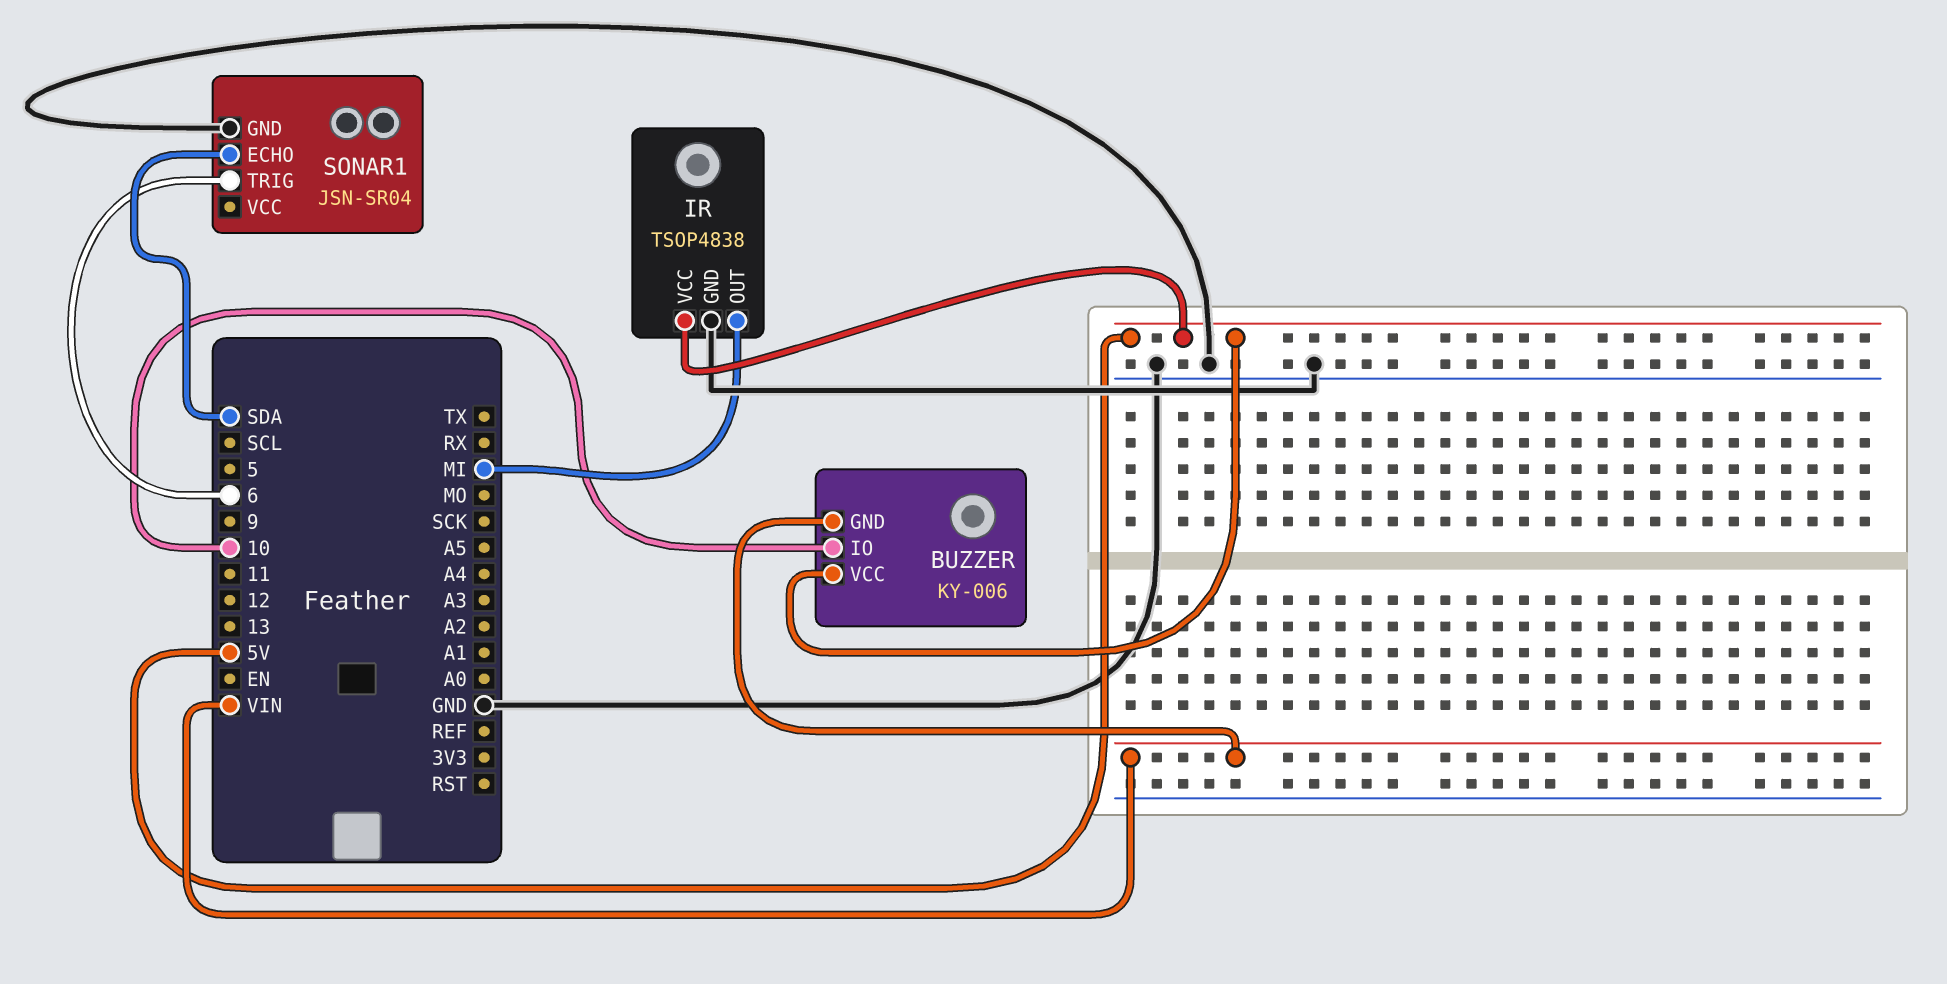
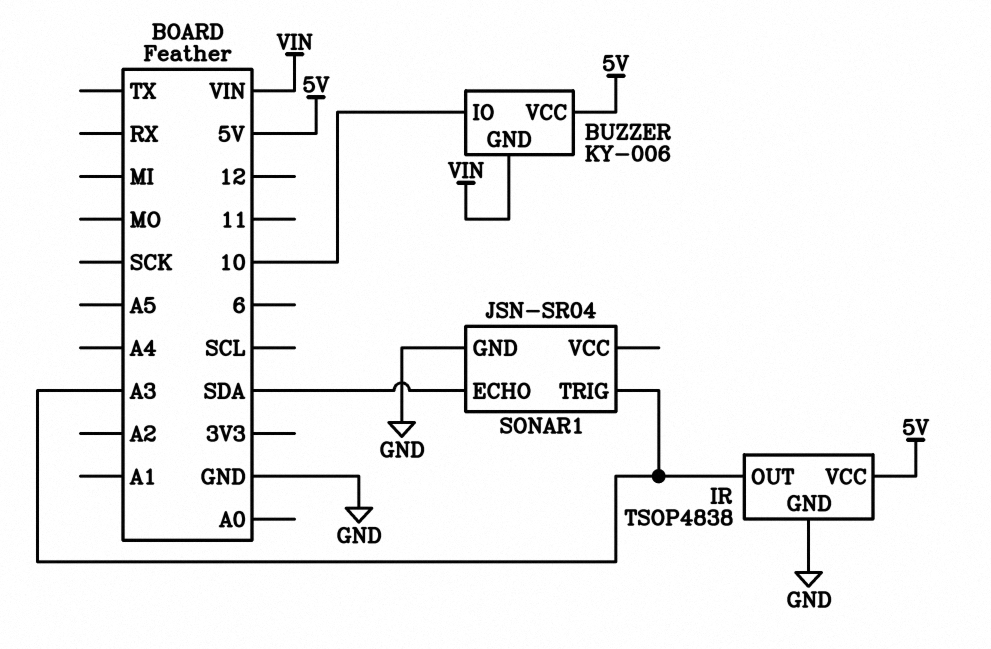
IR pin OUT: MI -> A3
SONAR1 pin TRIG: 6 -> A3

